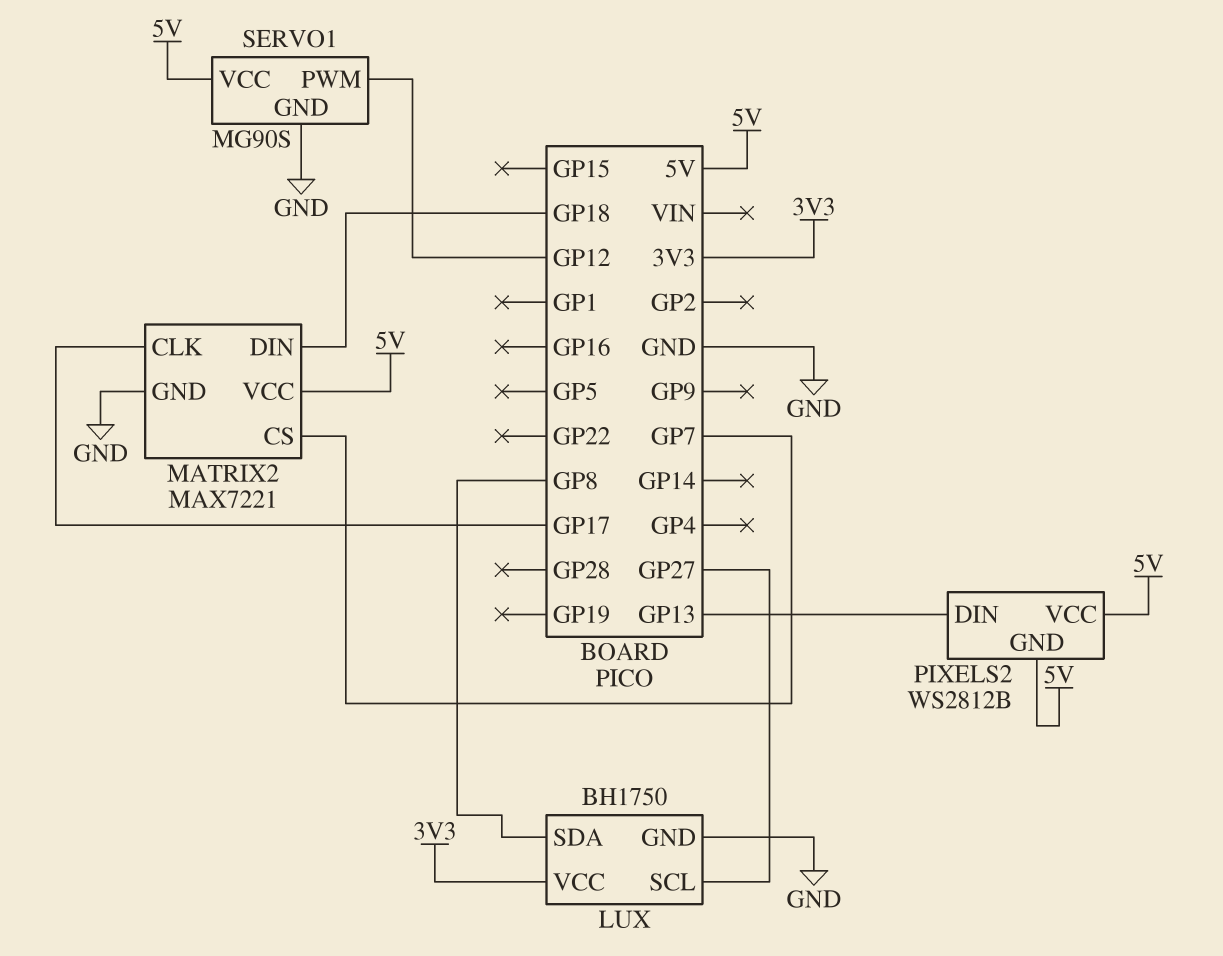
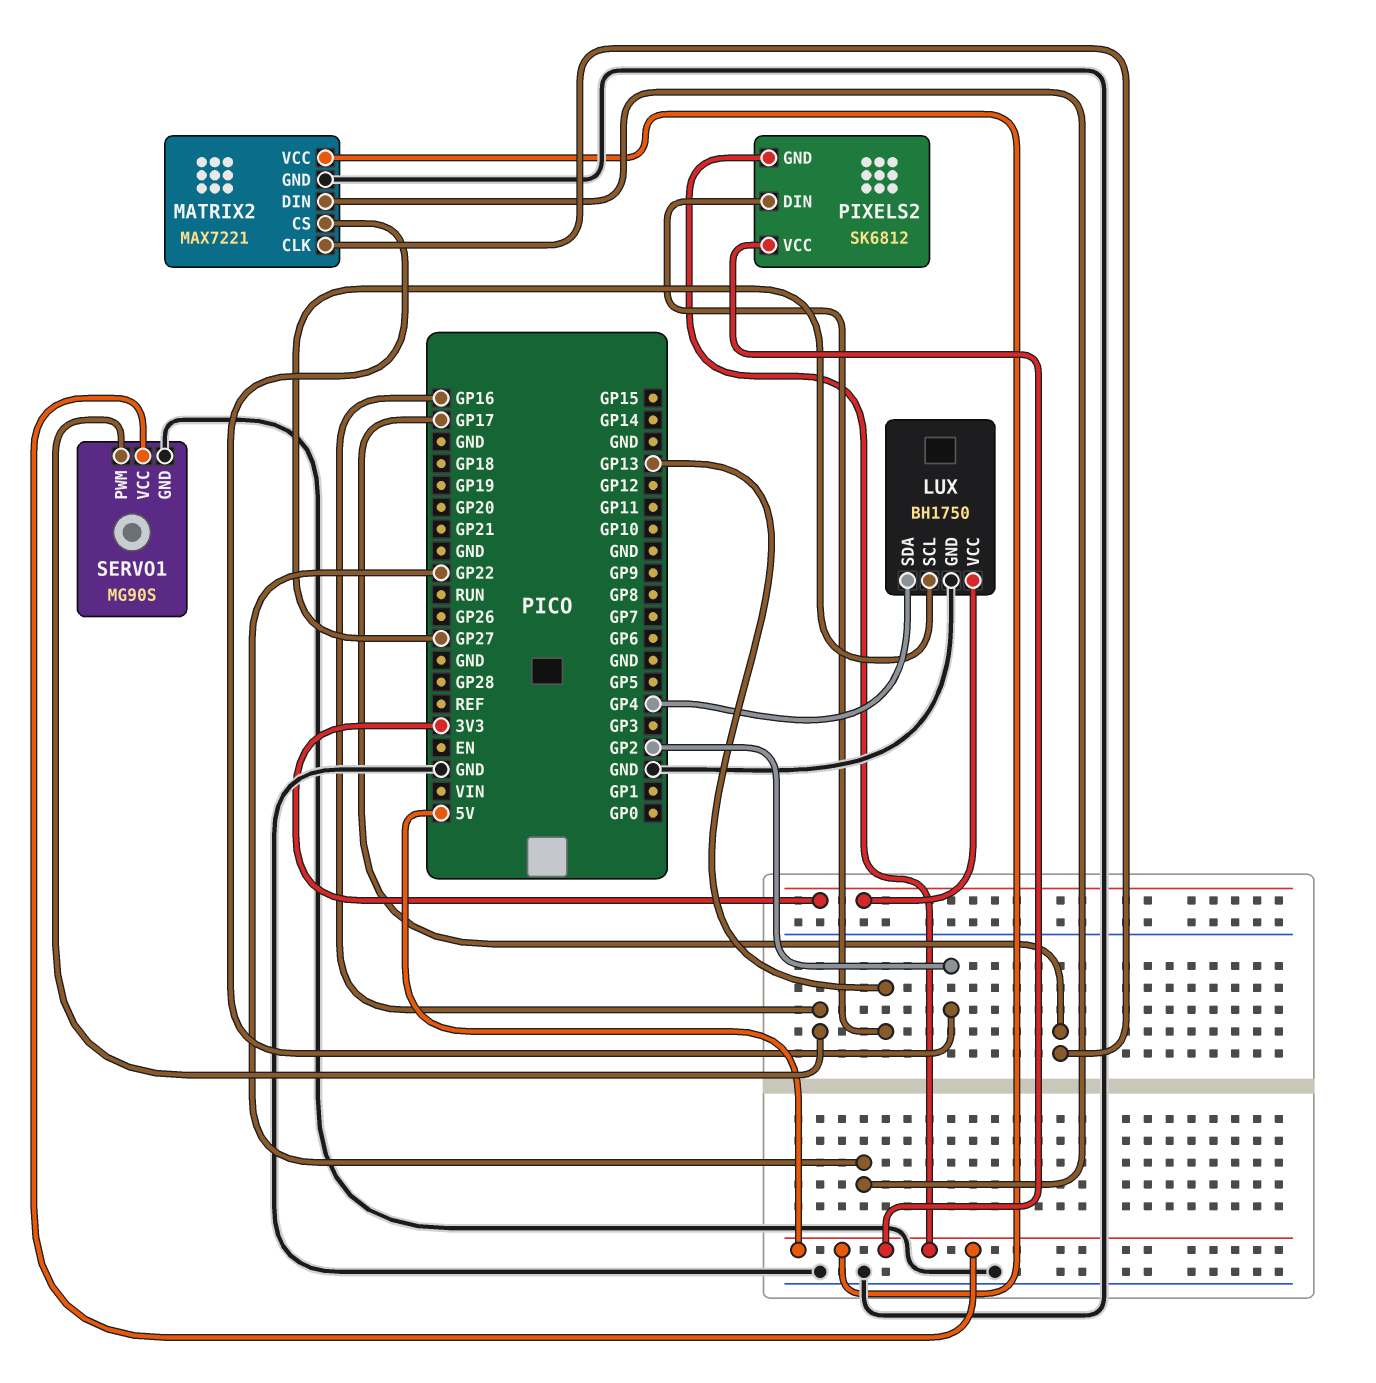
LUX pin SDA: GP8 -> GP4
MATRIX2 pin CS: GP7 -> GP2
MATRIX2 pin DIN: GP18 -> GP22
PIXELS2: WS2812B -> SK6812
SERVO1 pin PWM: GP12 -> GP16

